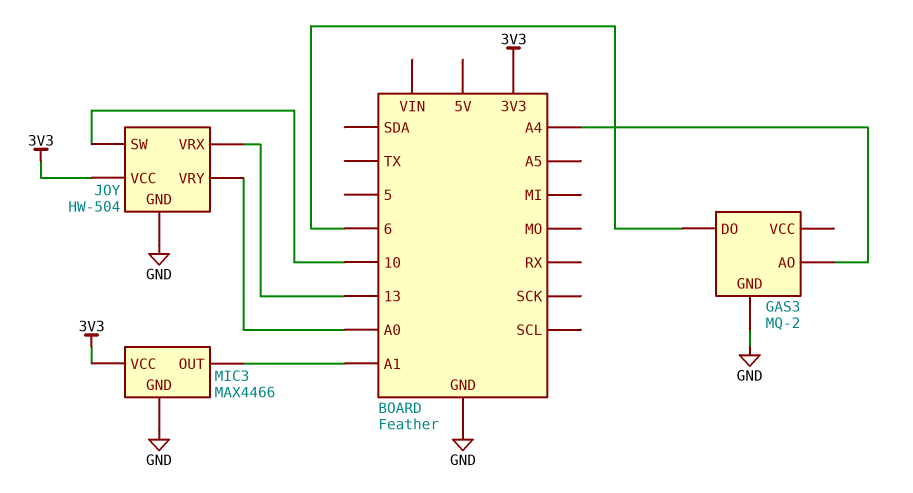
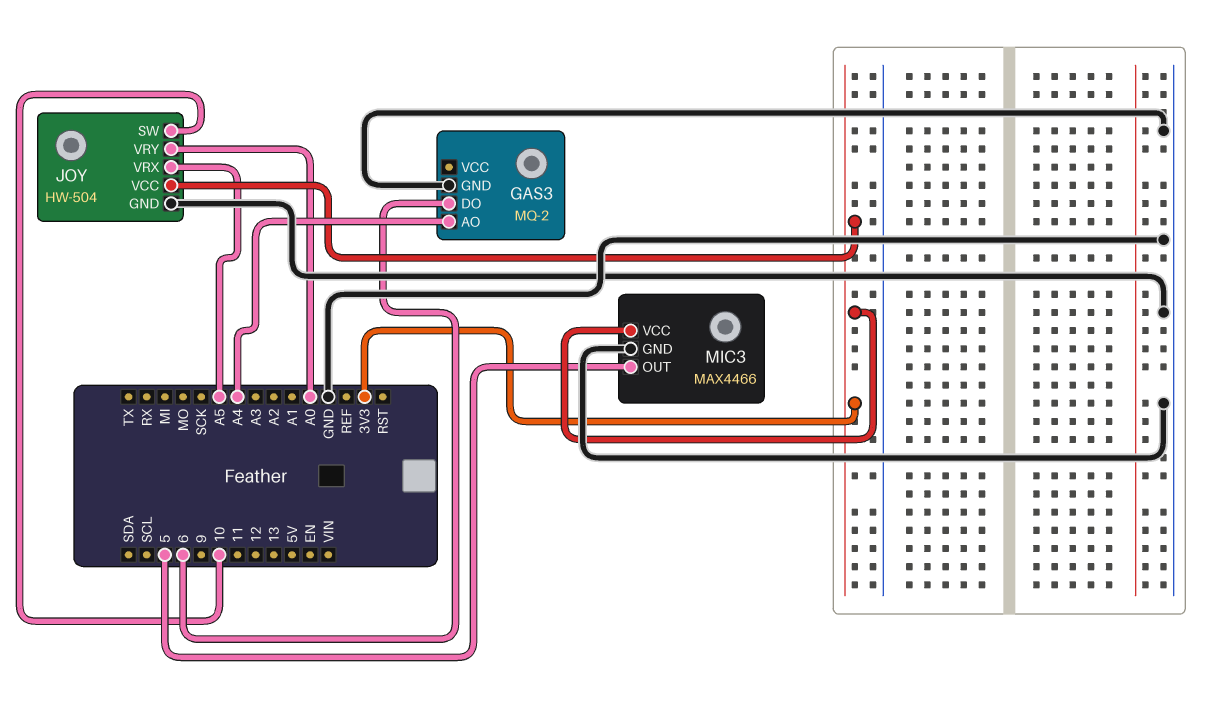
JOY pin VRX: 13 -> A5
MIC3 pin OUT: A1 -> 5

